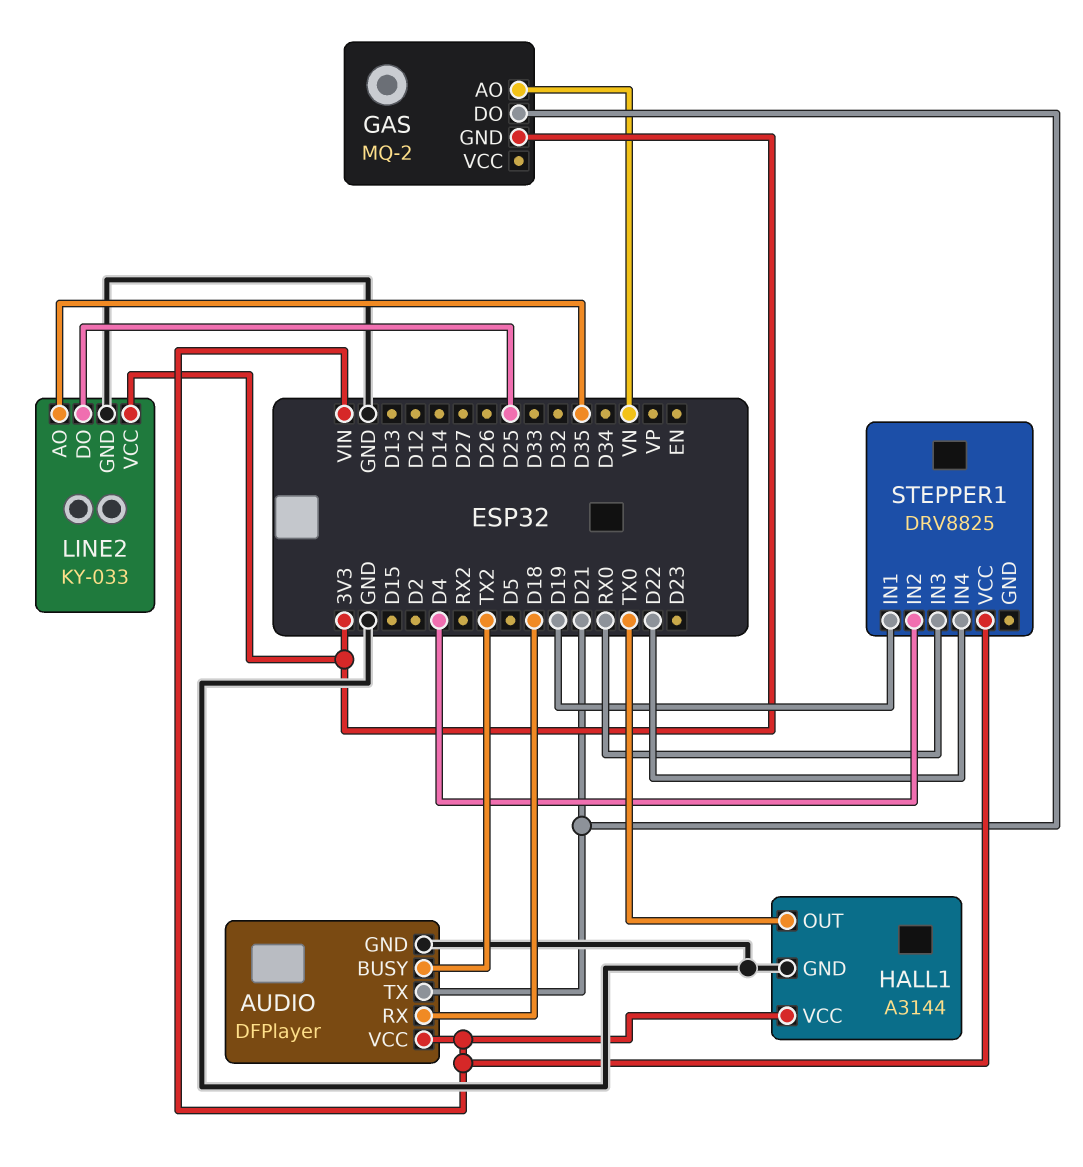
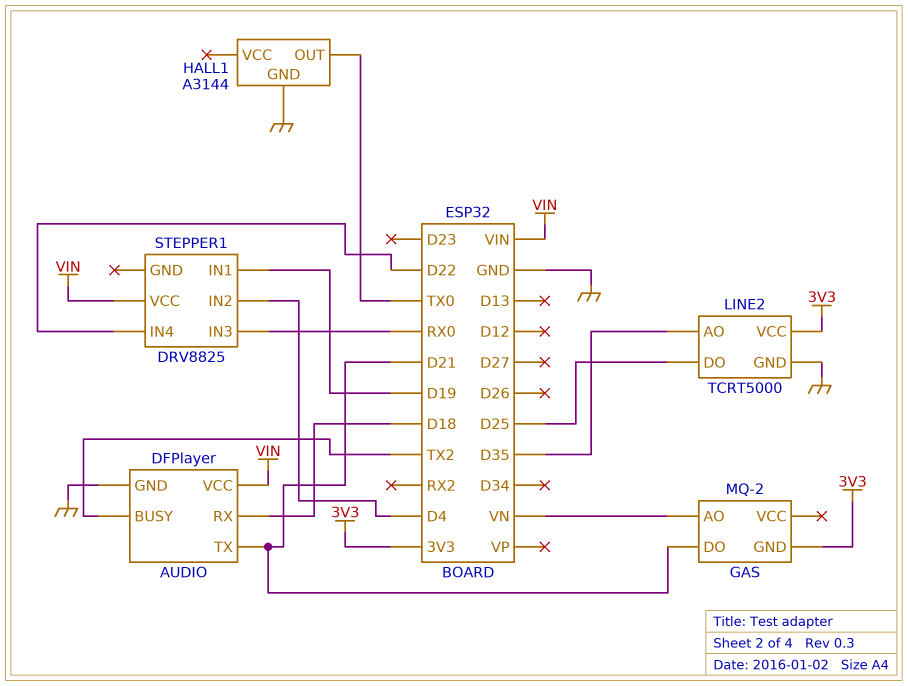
HALL1 pin VCC: VIN -> none
LINE2: KY-033 -> TCRT5000

